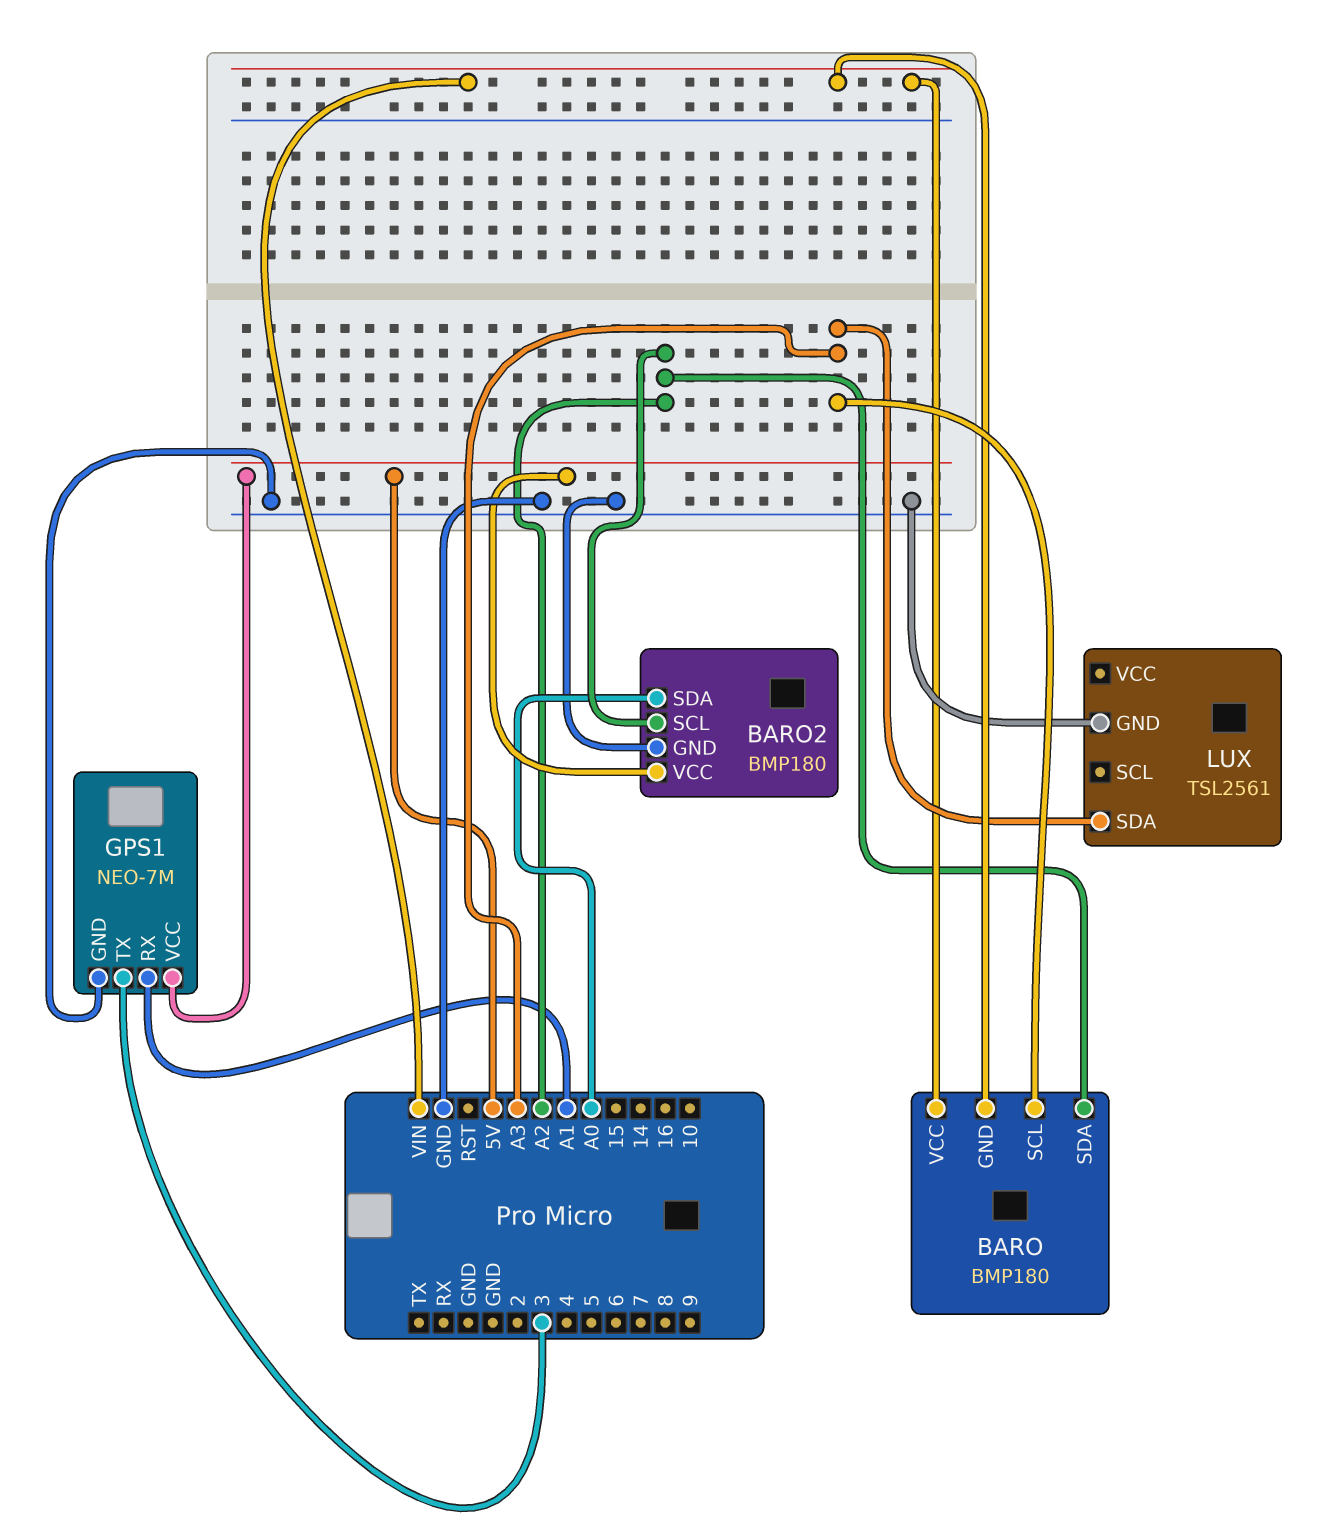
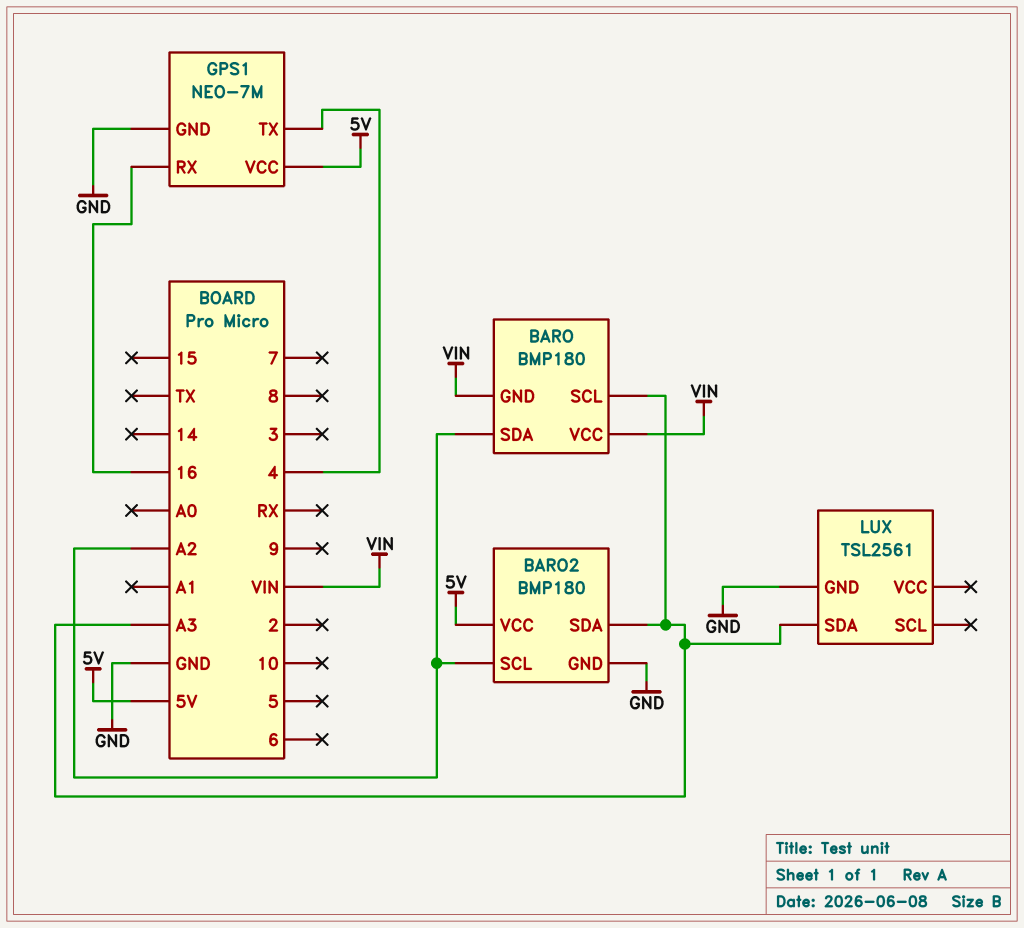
BARO2 pin SDA: A0 -> A3
GPS1 pin RX: A1 -> 16
GPS1 pin TX: 3 -> 4

